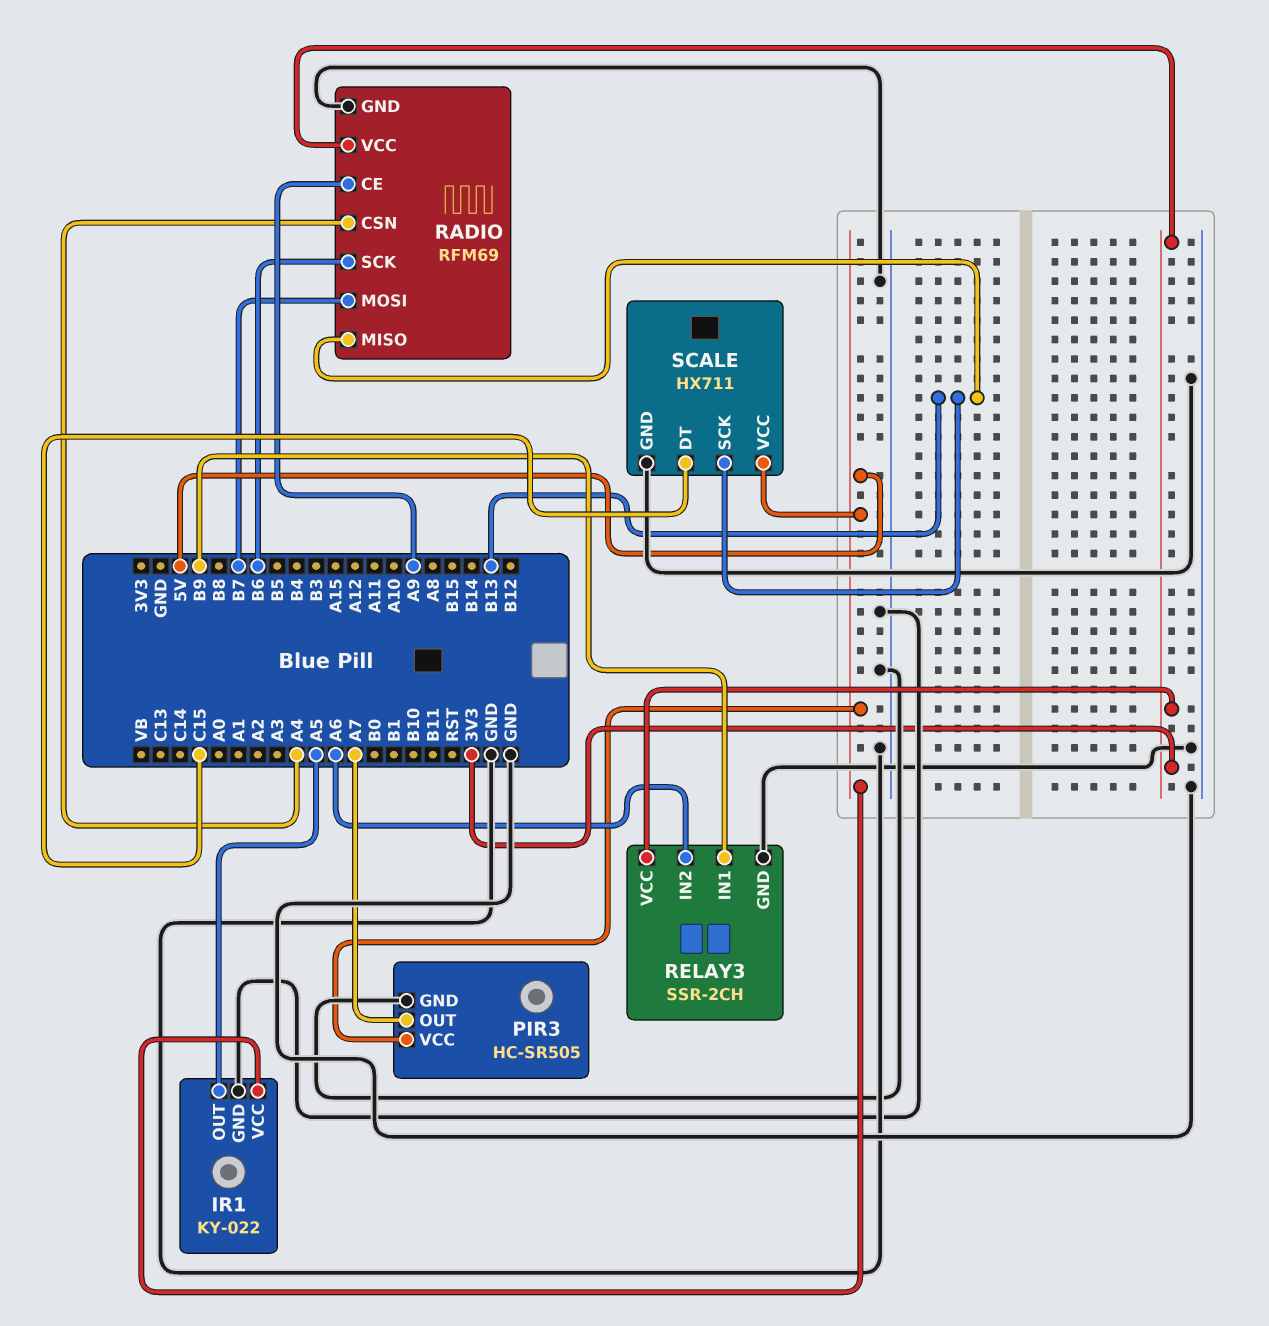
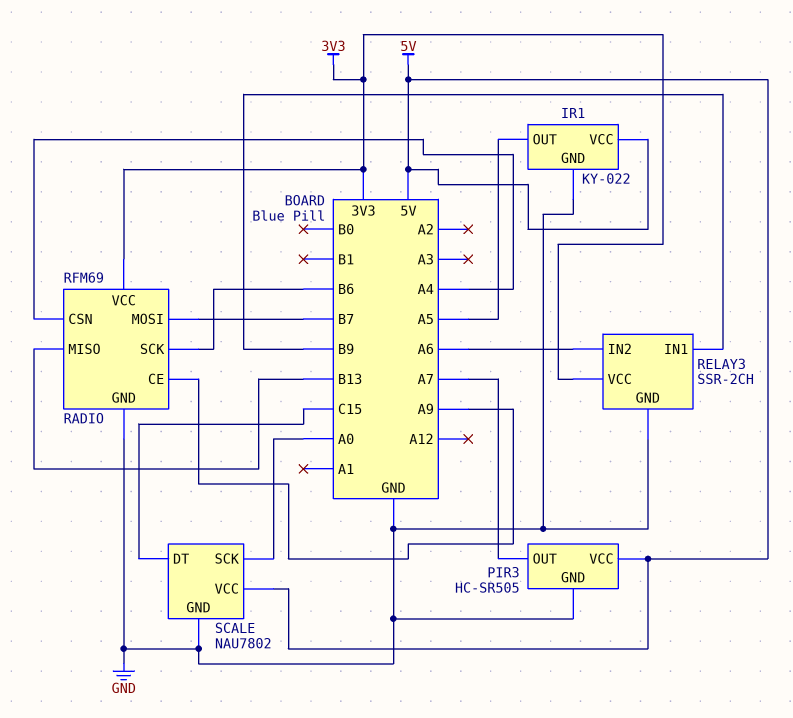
SCALE: HX711 -> NAU7802
SCALE pin SCK: B13 -> A0

